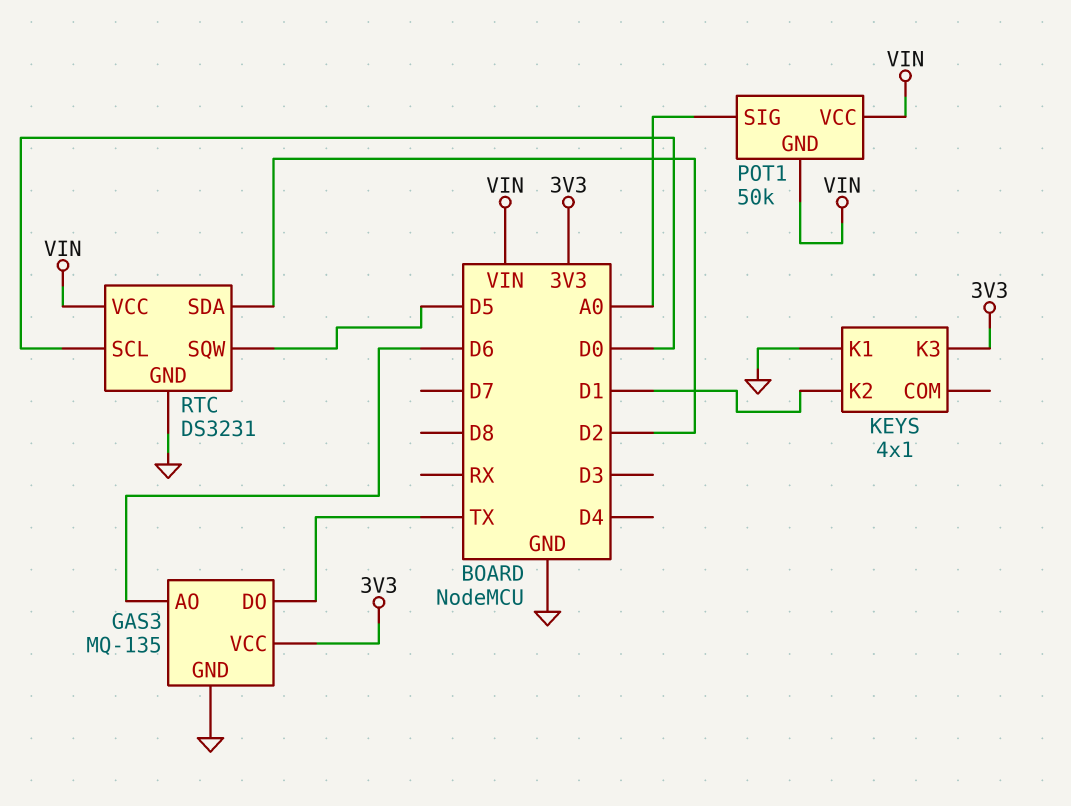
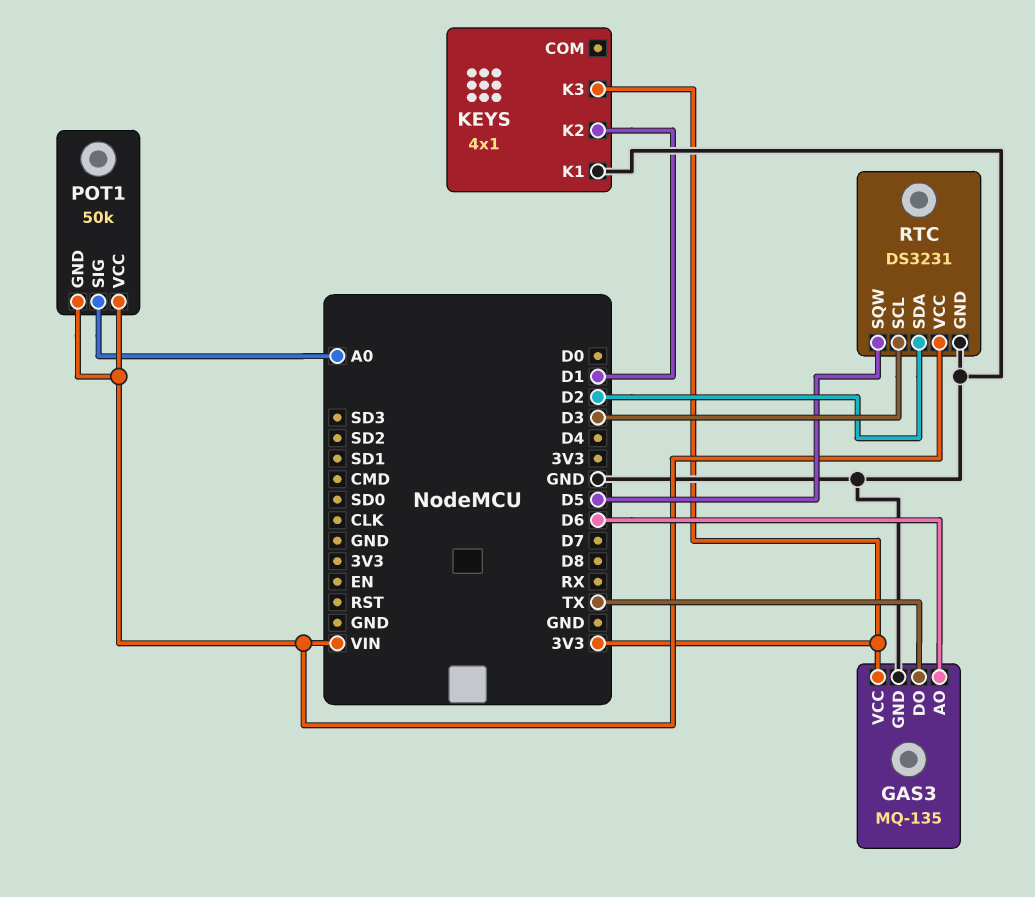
RTC pin SCL: D0 -> D3

